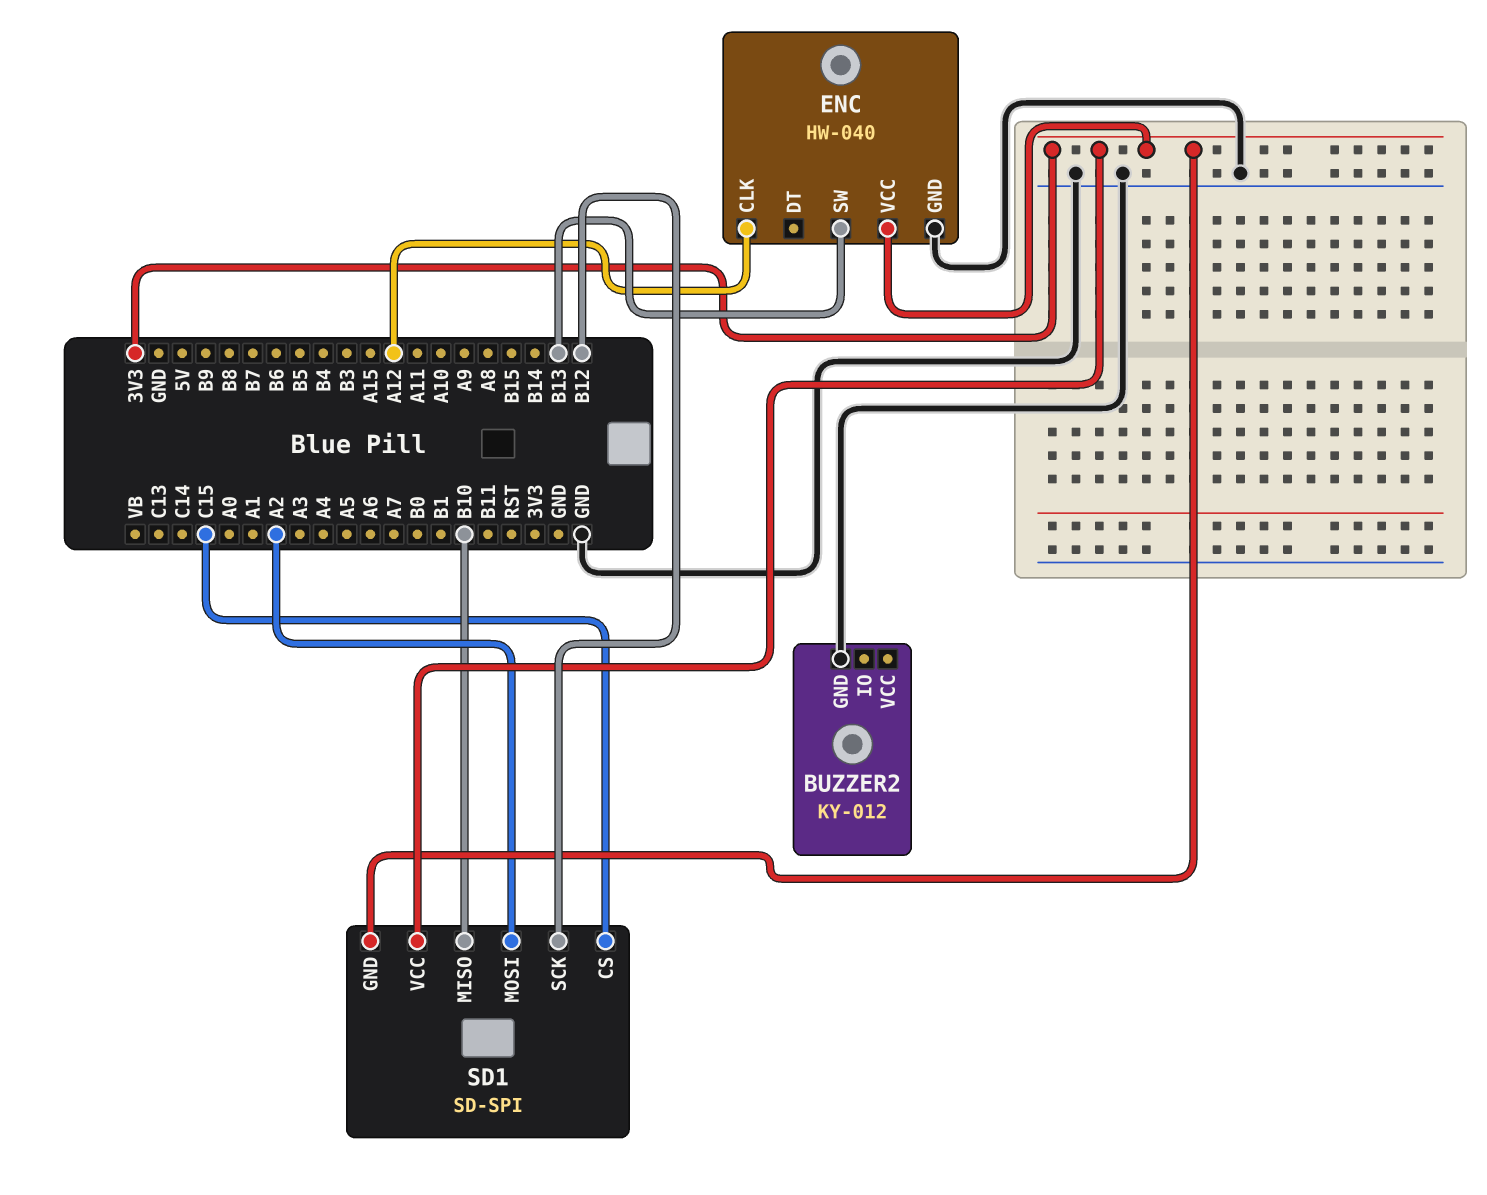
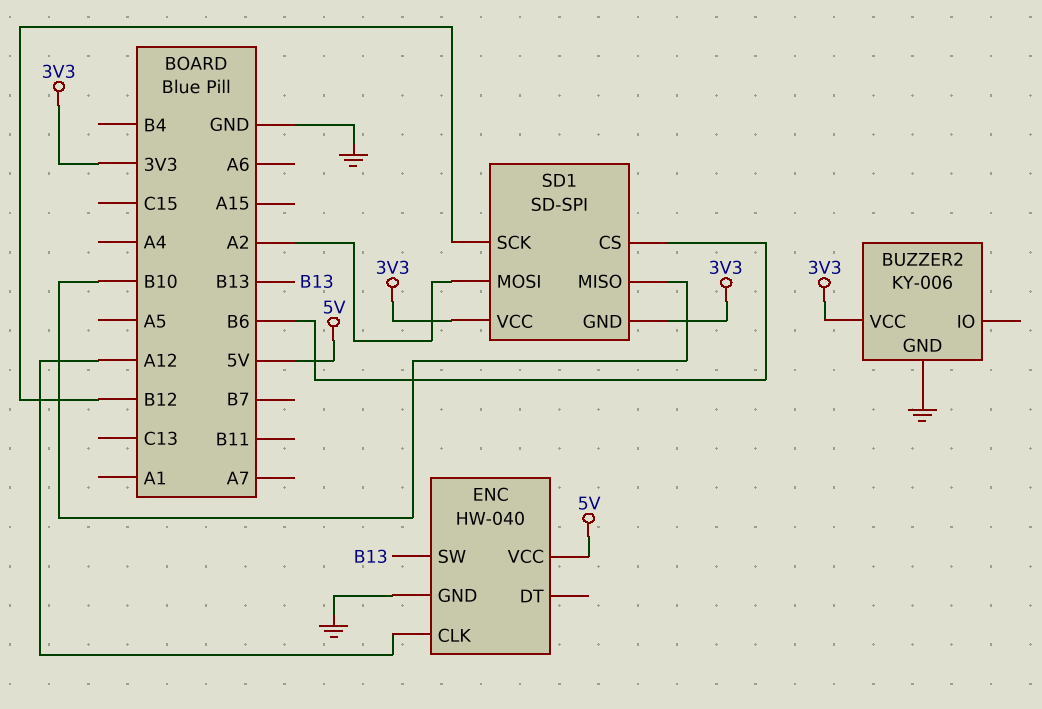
BUZZER2: KY-012 -> KY-006
BUZZER2 pin VCC: none -> 3V3
ENC pin VCC: 3V3 -> 5V
SD1 pin CS: C15 -> B6

